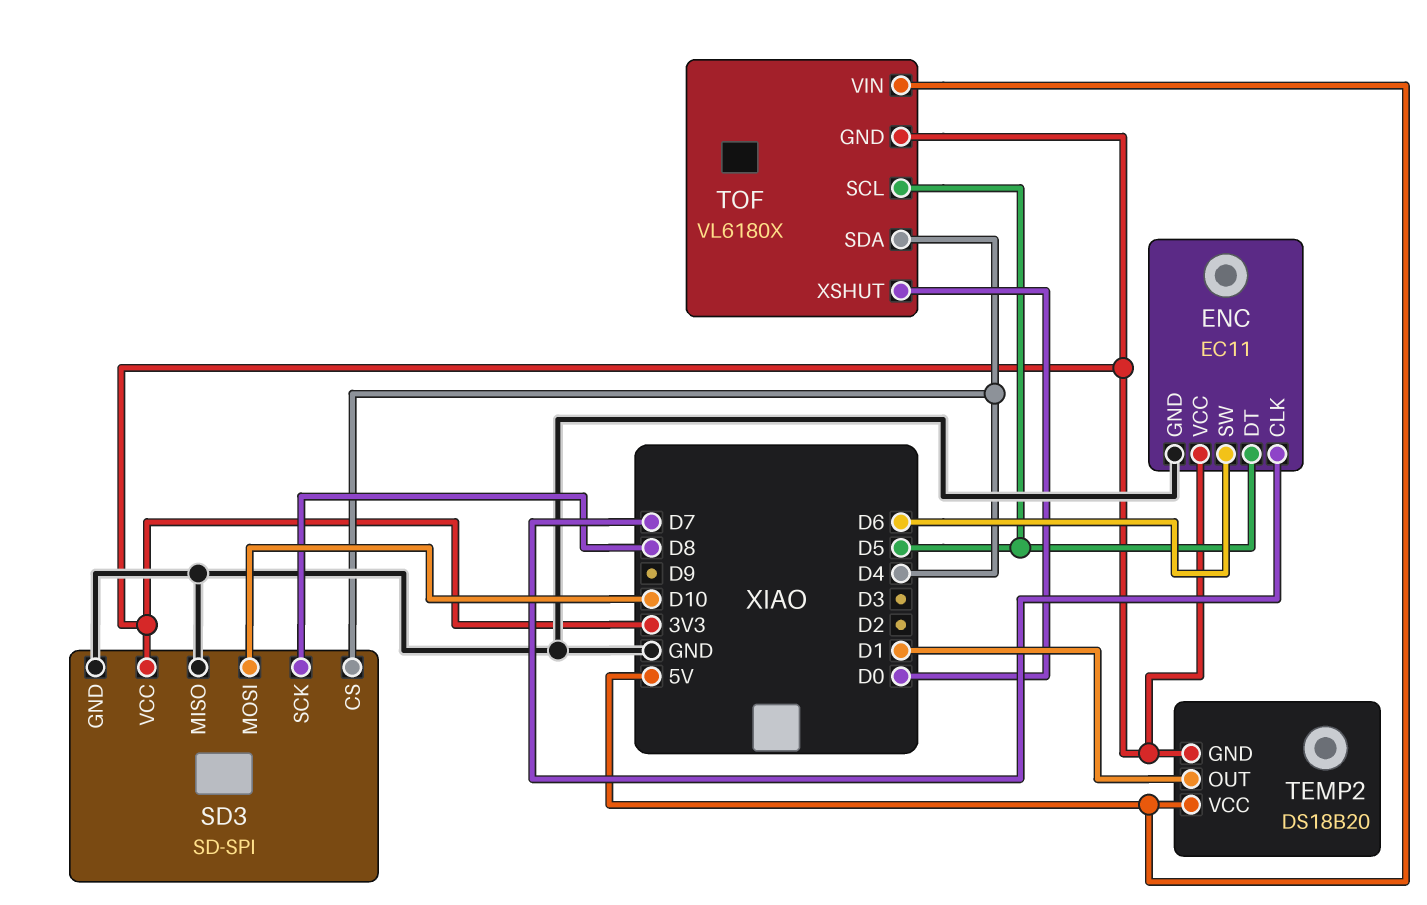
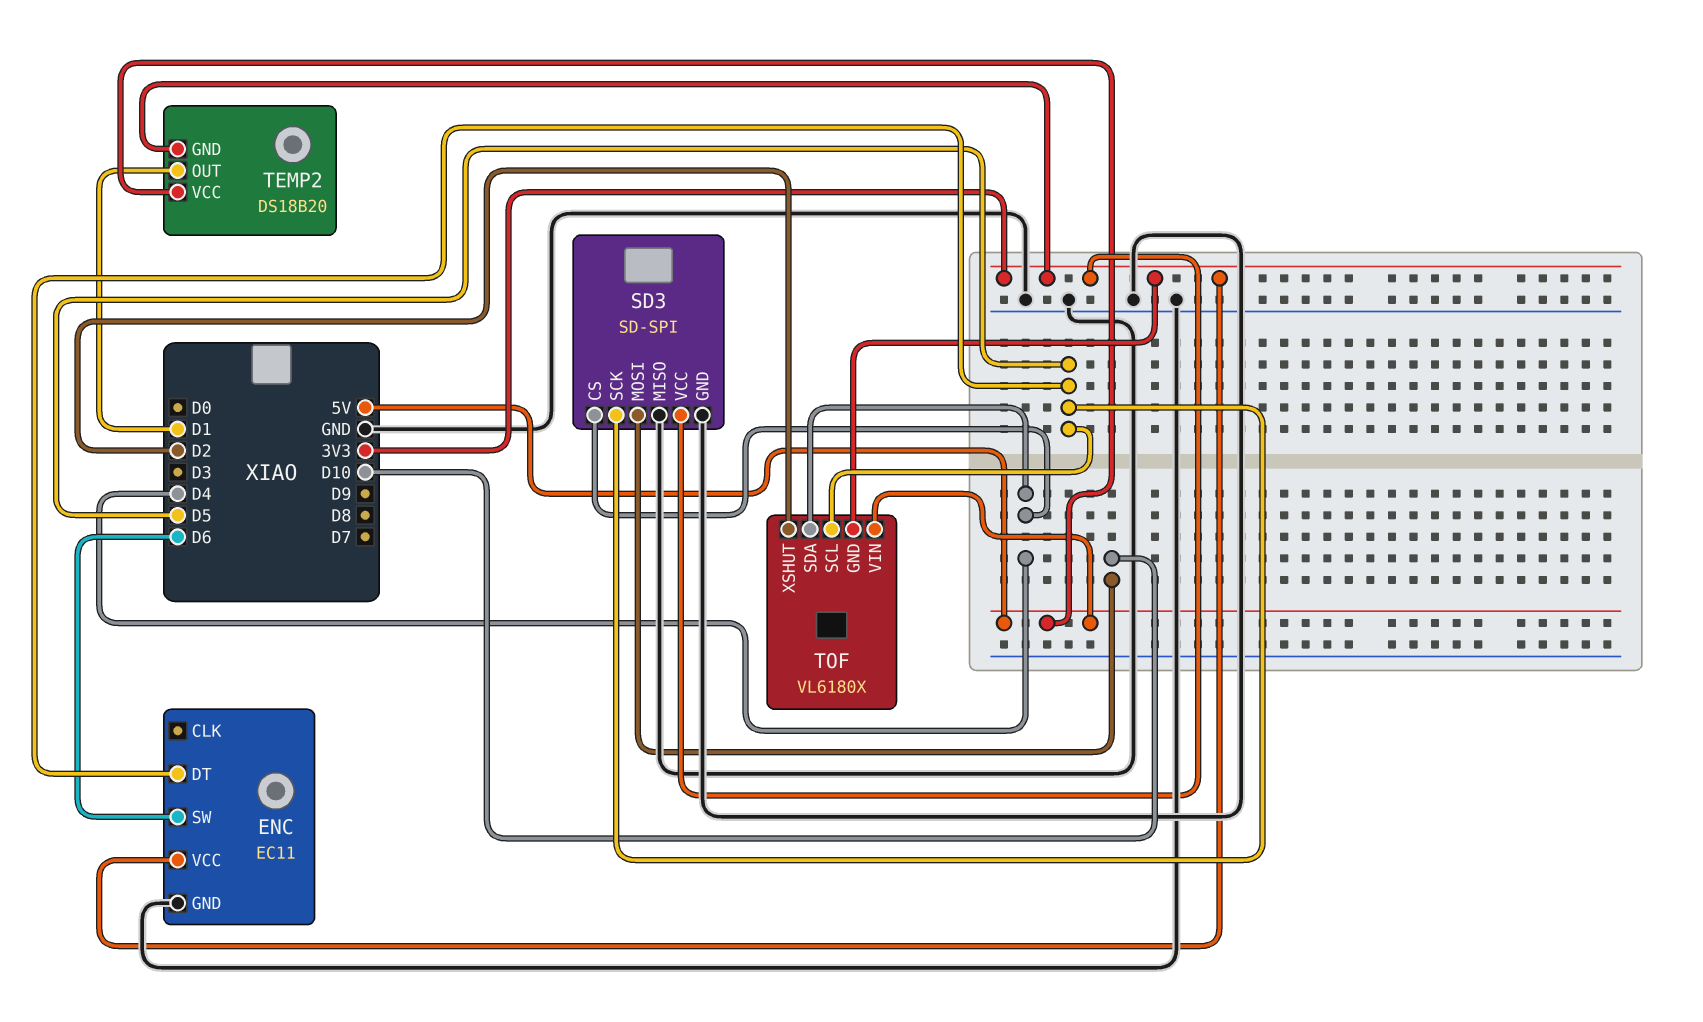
ENC pin CLK: D7 -> none
SD3 pin SCK: D8 -> D5
TOF pin XSHUT: D0 -> D2

